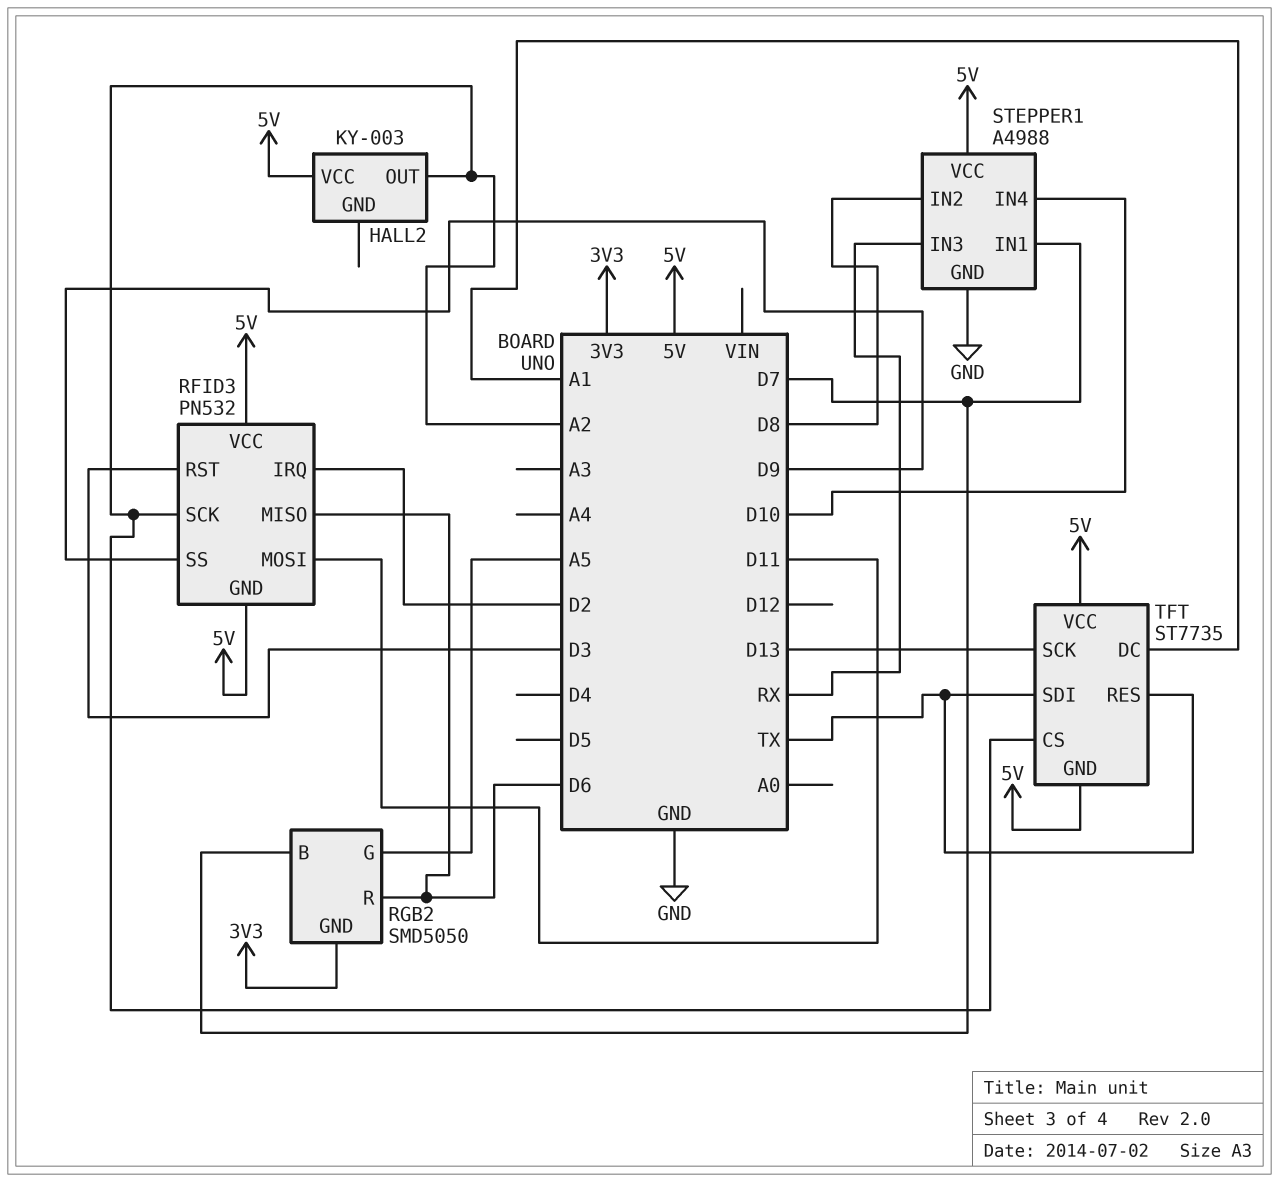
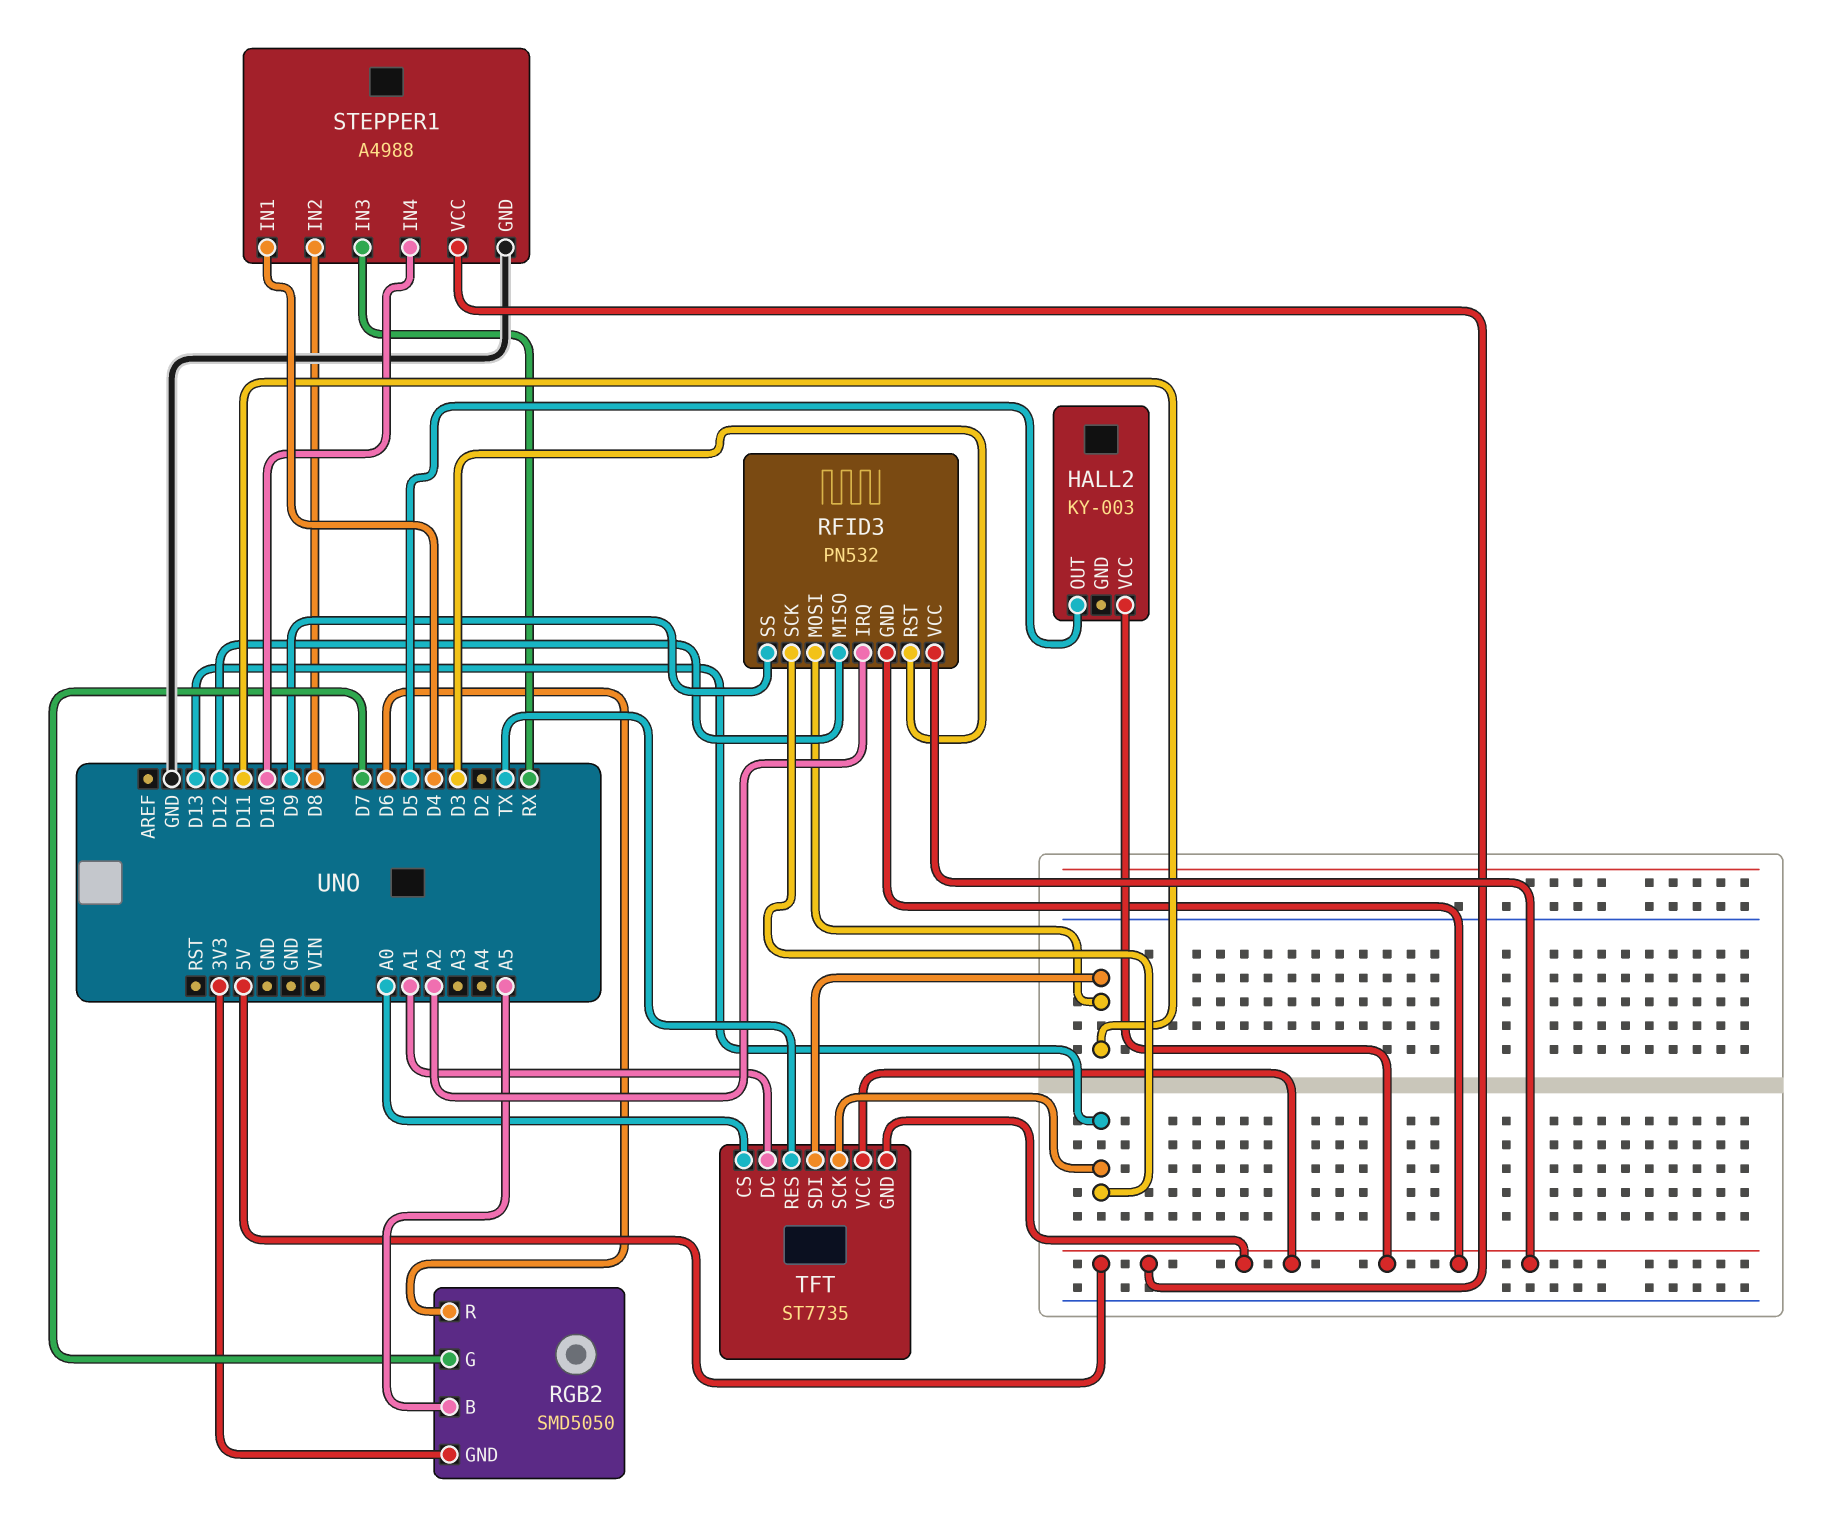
HALL2 pin OUT: A2 -> D5
RFID3 pin IRQ: D2 -> A2
RFID3 pin MISO: D6 -> D12
RFID3 pin SCK: A2 -> D13
RGB2 pin B: D7 -> A5
RGB2 pin G: A5 -> D7
STEPPER1 pin IN1: D7 -> D4
TFT pin CS: A2 -> A0
TFT pin SDI: TX -> D11

